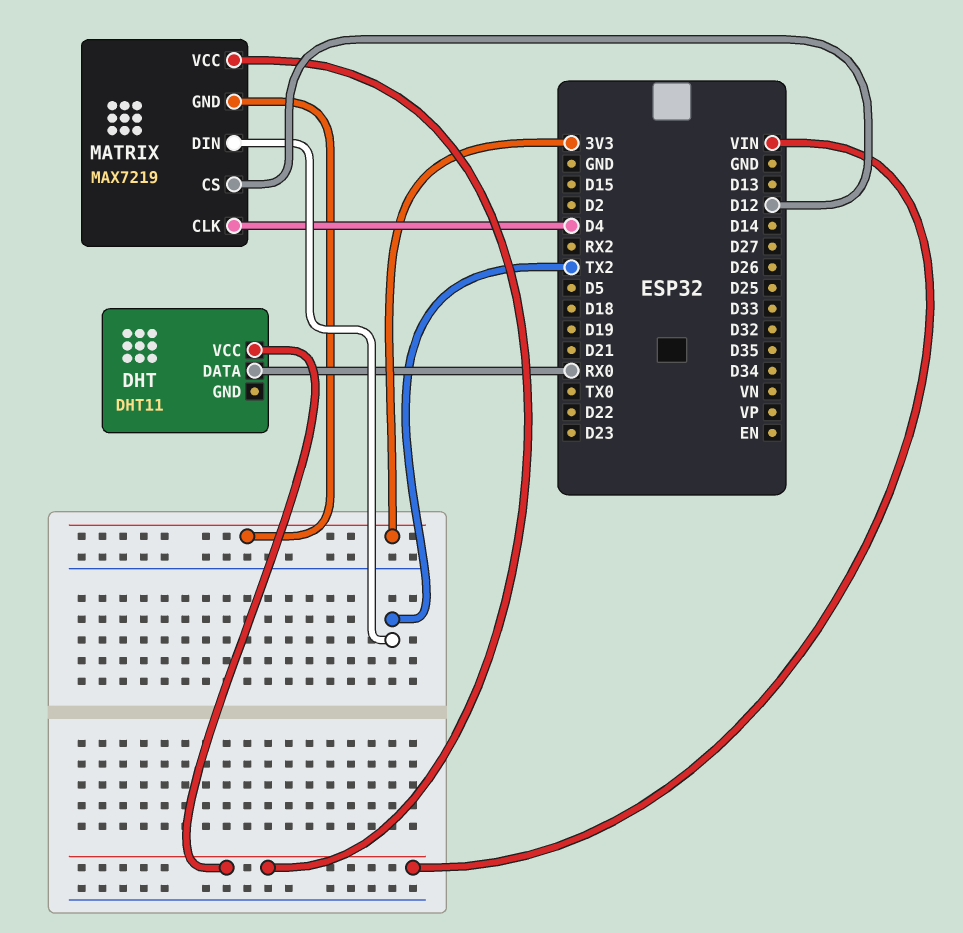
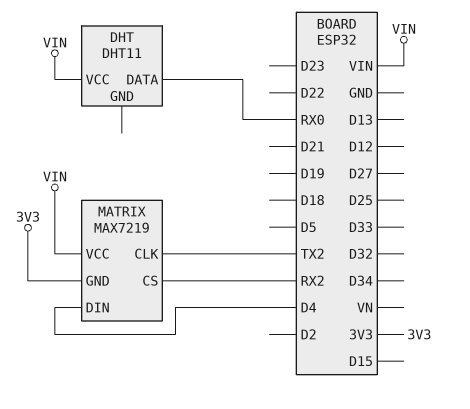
MATRIX pin CLK: D4 -> TX2
MATRIX pin CS: D12 -> RX2
MATRIX pin DIN: TX2 -> D4

